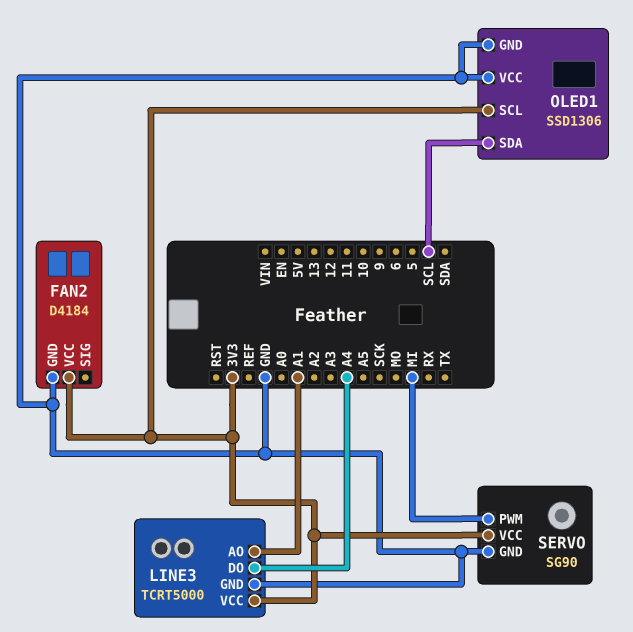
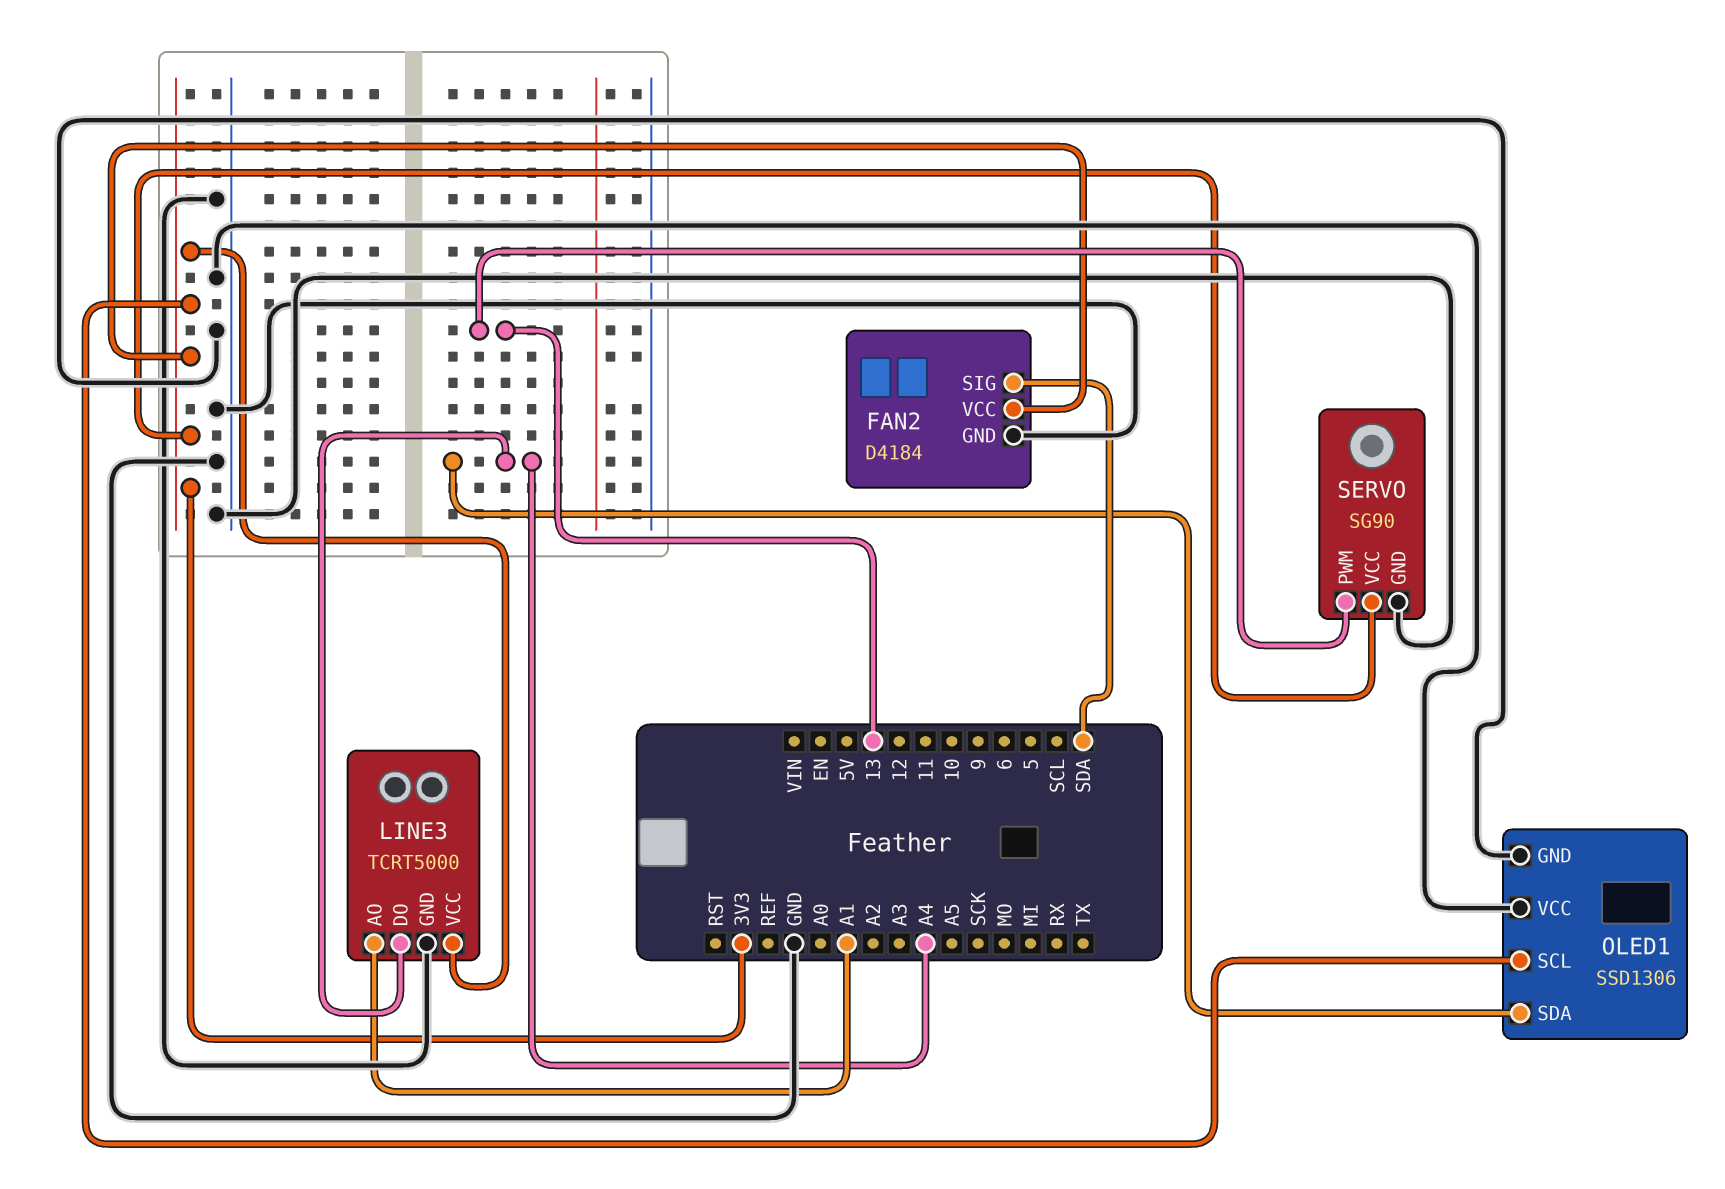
FAN2 pin SIG: none -> SDA
OLED1 pin SDA: SCL -> A4
SERVO pin PWM: MI -> 13

